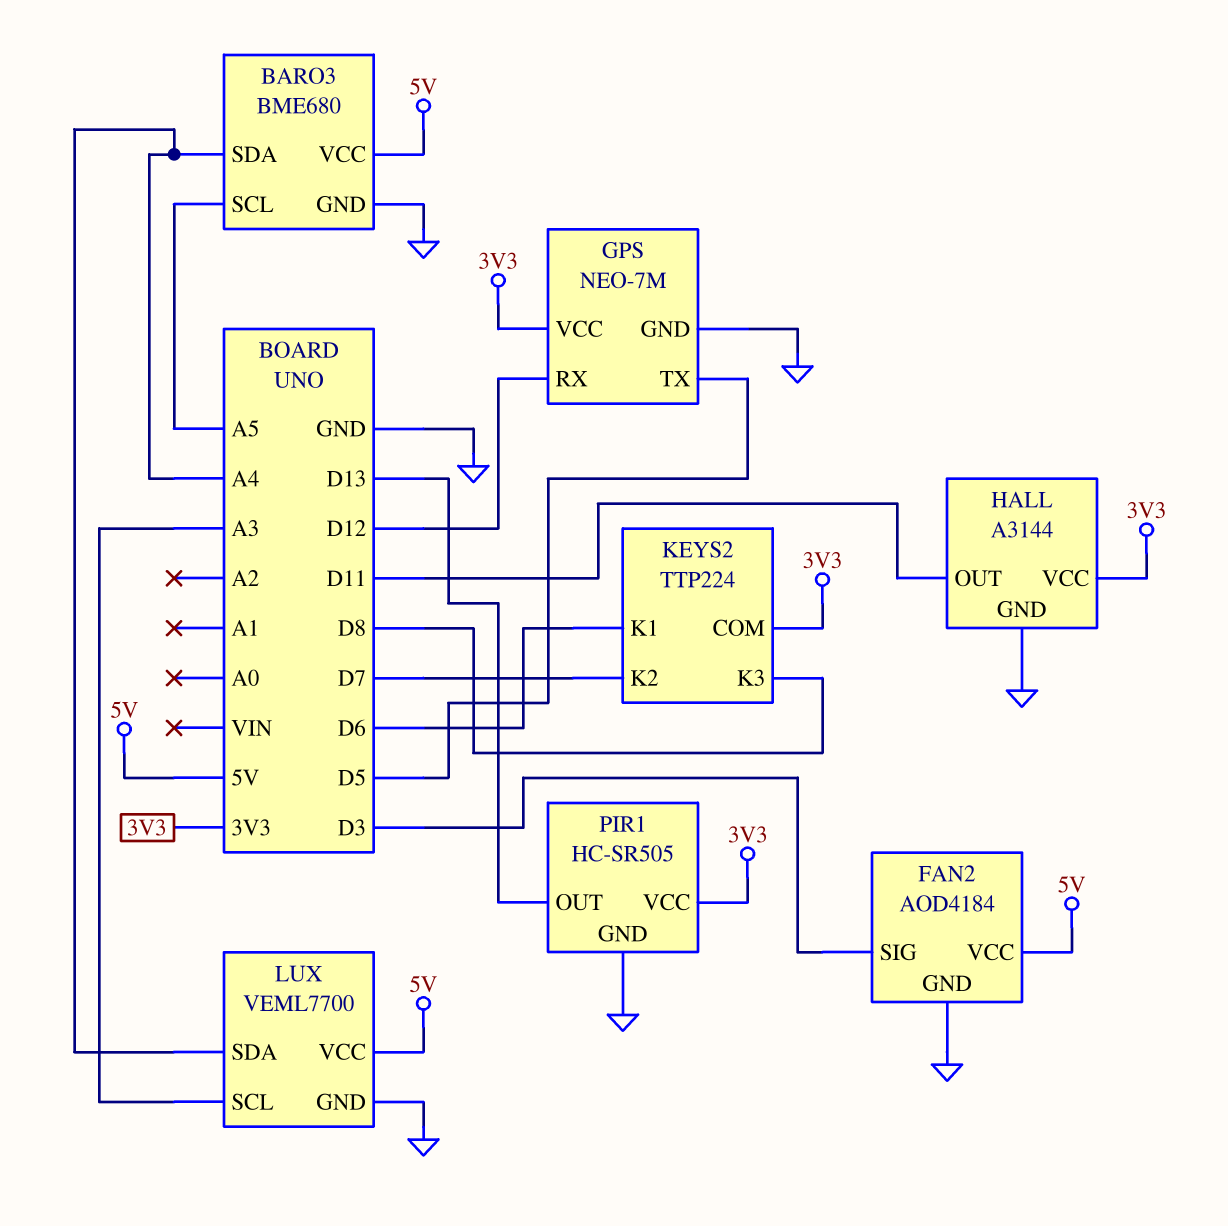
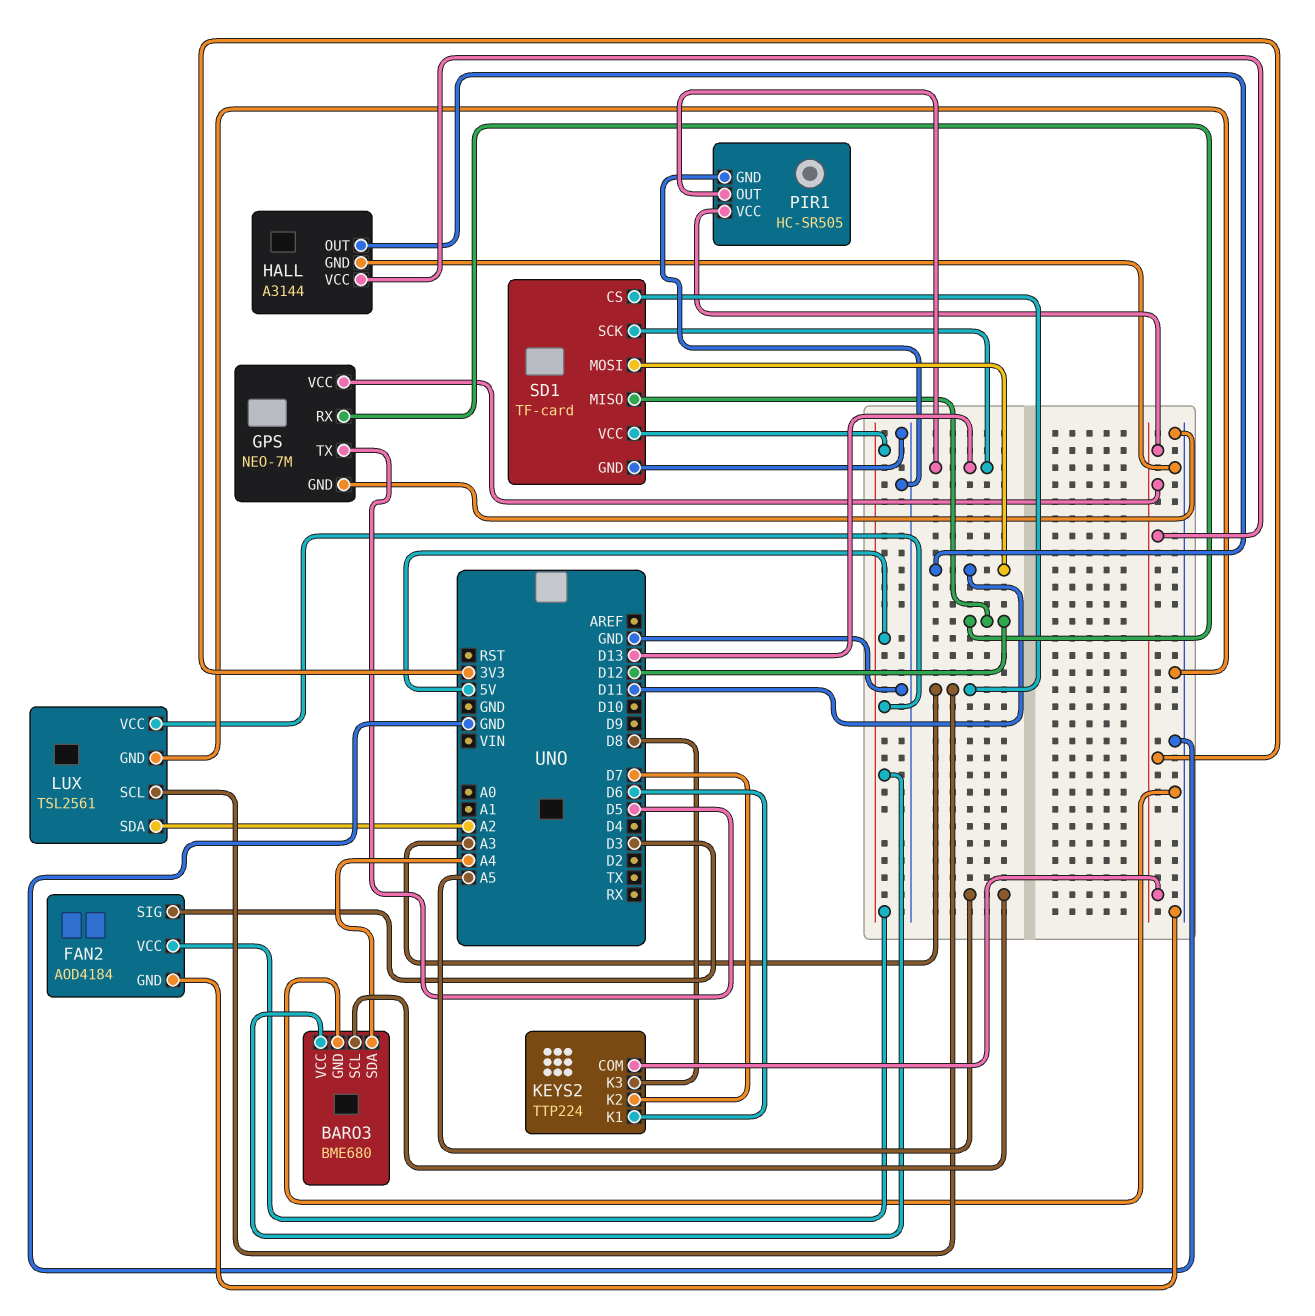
LUX: VEML7700 -> TSL2561
LUX pin SDA: A4 -> A2
SD1: none -> TF-card
SD1 pin CS: none -> A3
SD1 pin GND: none -> GND
SD1 pin MISO: none -> D12
SD1 pin MOSI: none -> D11
SD1 pin SCK: none -> D13
SD1 pin VCC: none -> 5V

